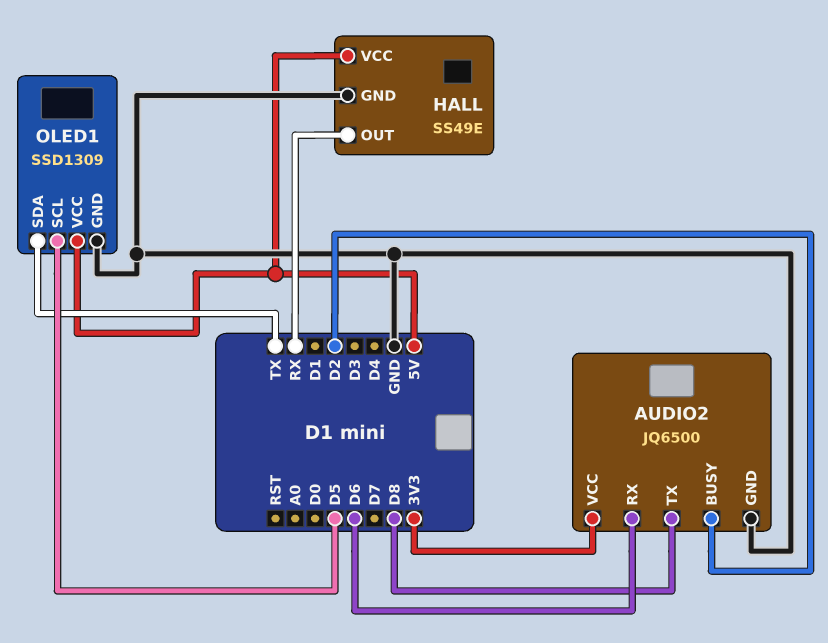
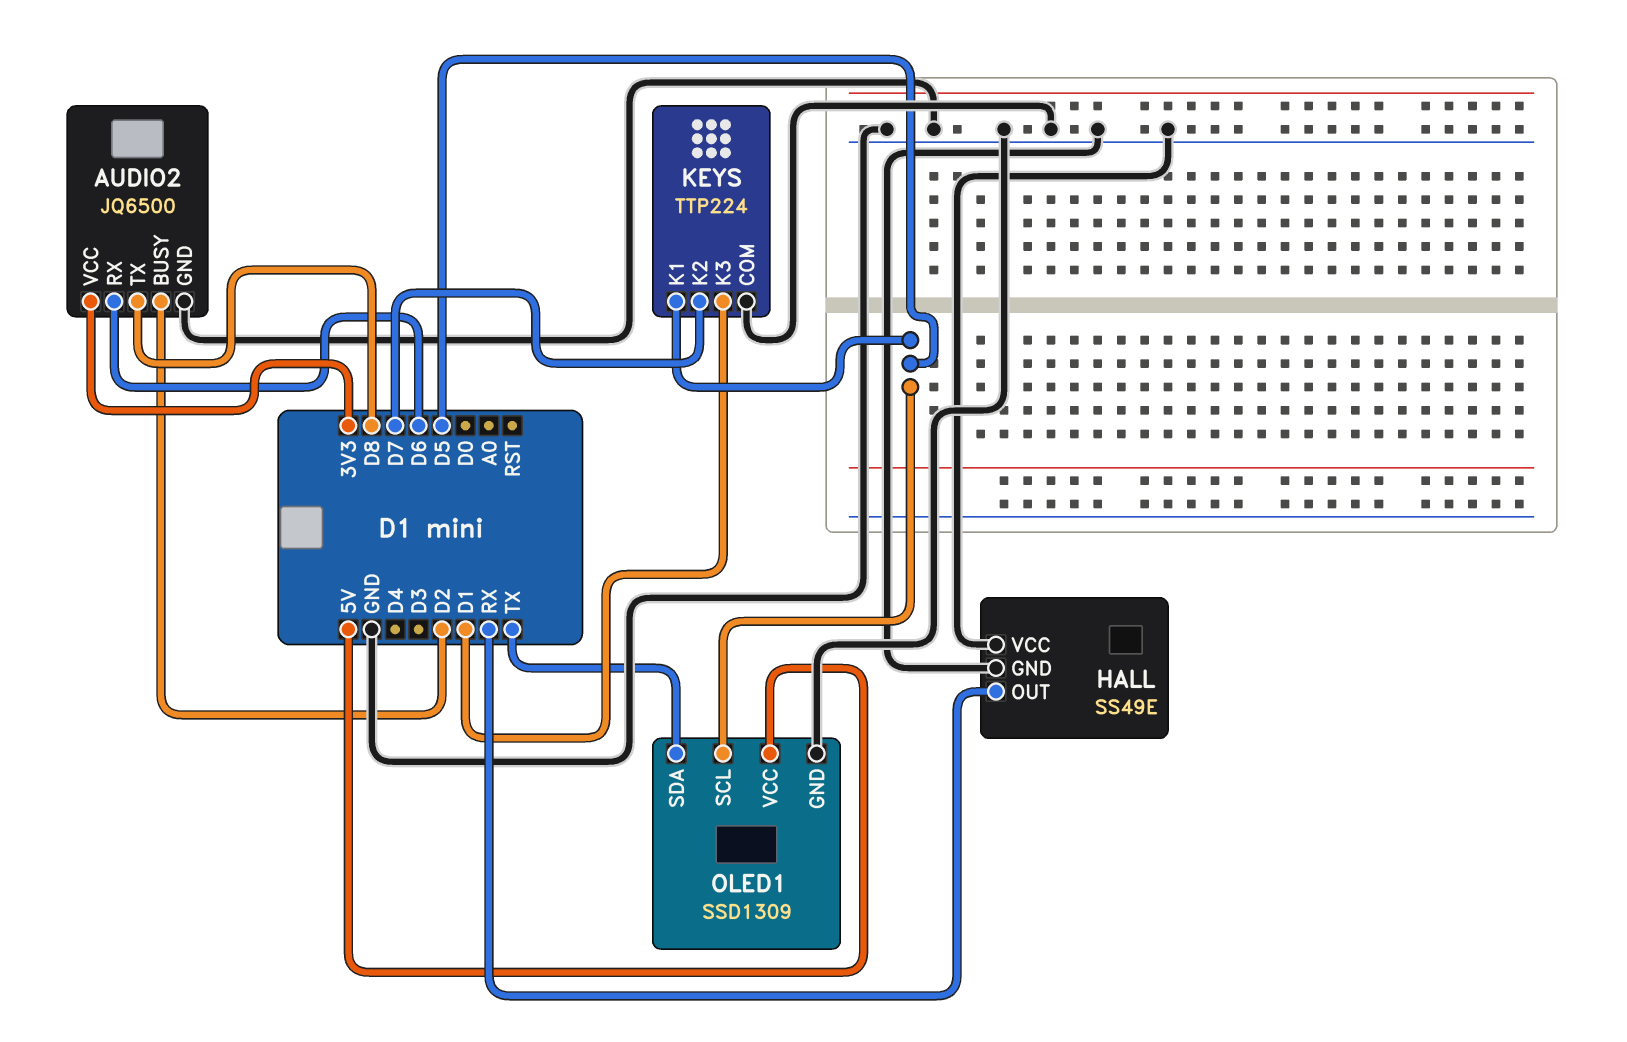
HALL pin VCC: 5V -> GND
KEYS: none -> TTP224
KEYS pin COM: none -> GND
KEYS pin K1: none -> D5
KEYS pin K2: none -> D7
KEYS pin K3: none -> D1

